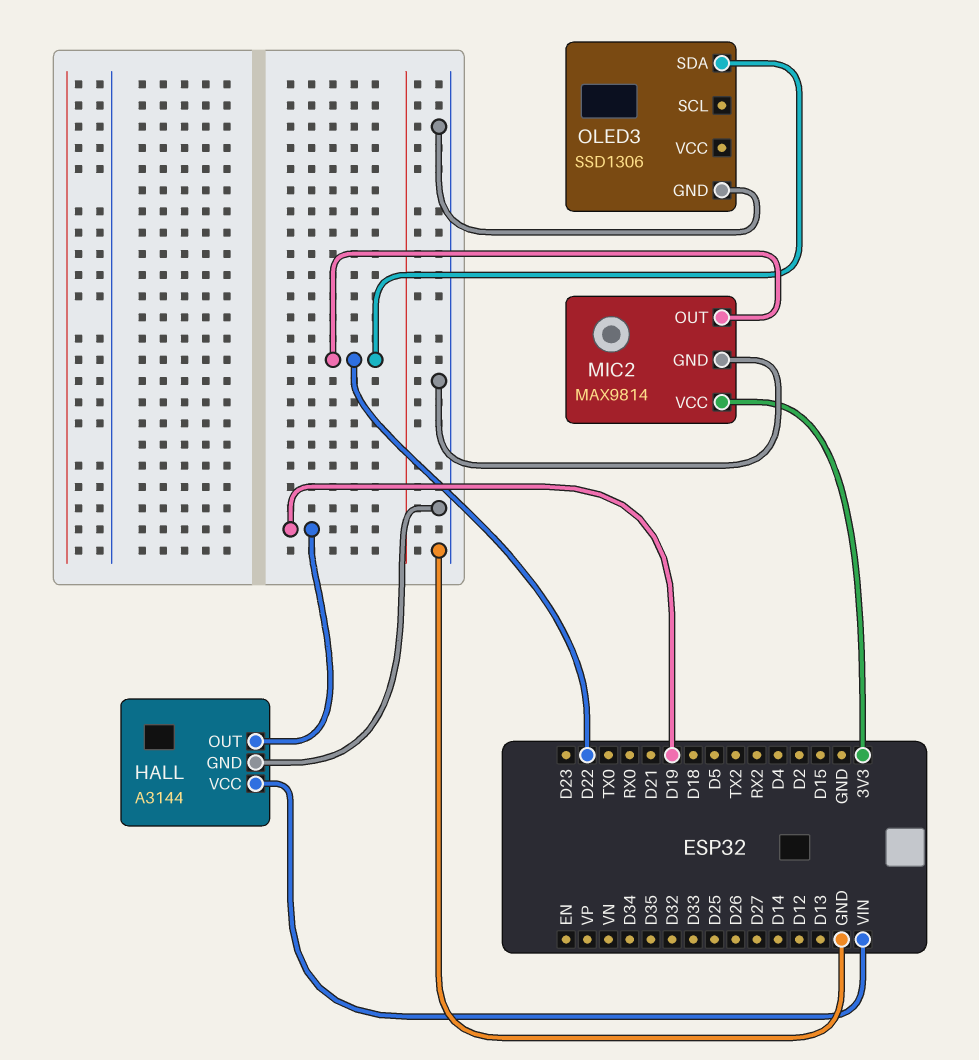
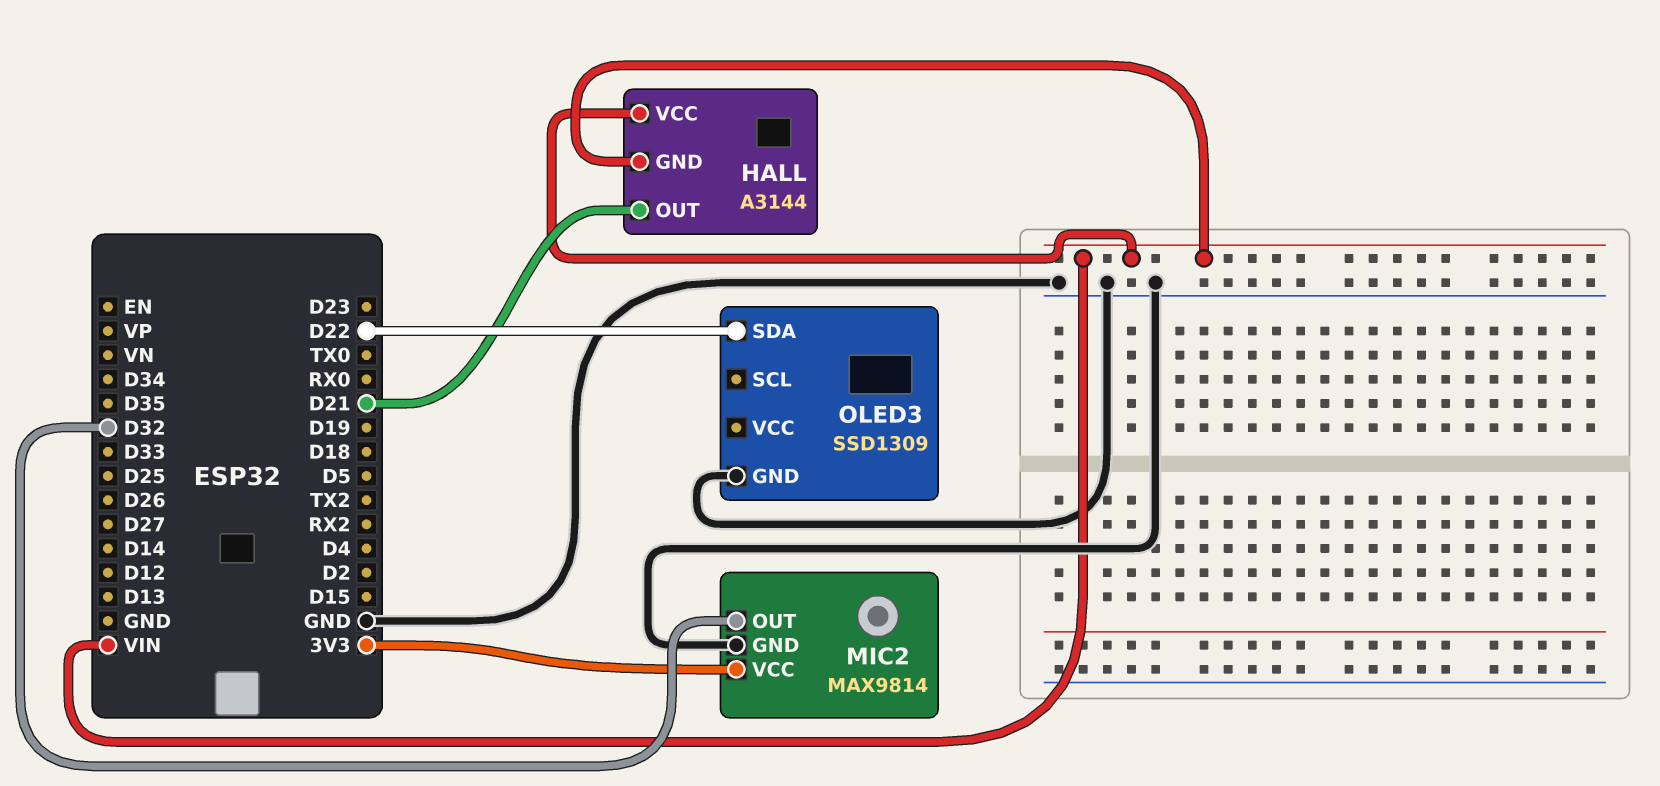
HALL pin GND: GND -> VIN
HALL pin OUT: D19 -> D21
MIC2 pin OUT: D22 -> D32
OLED3: SSD1306 -> SSD1309

